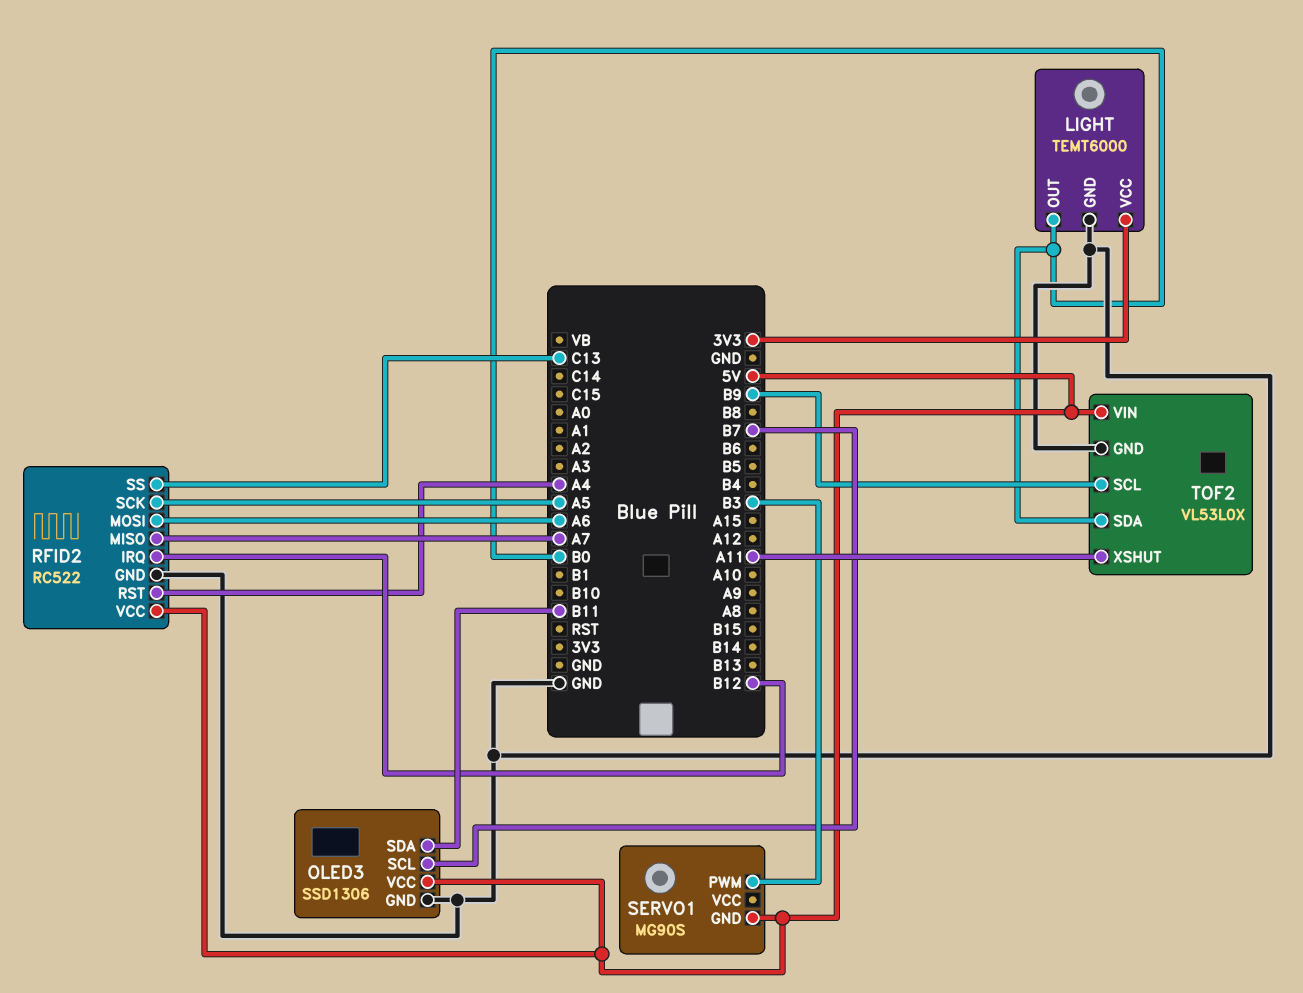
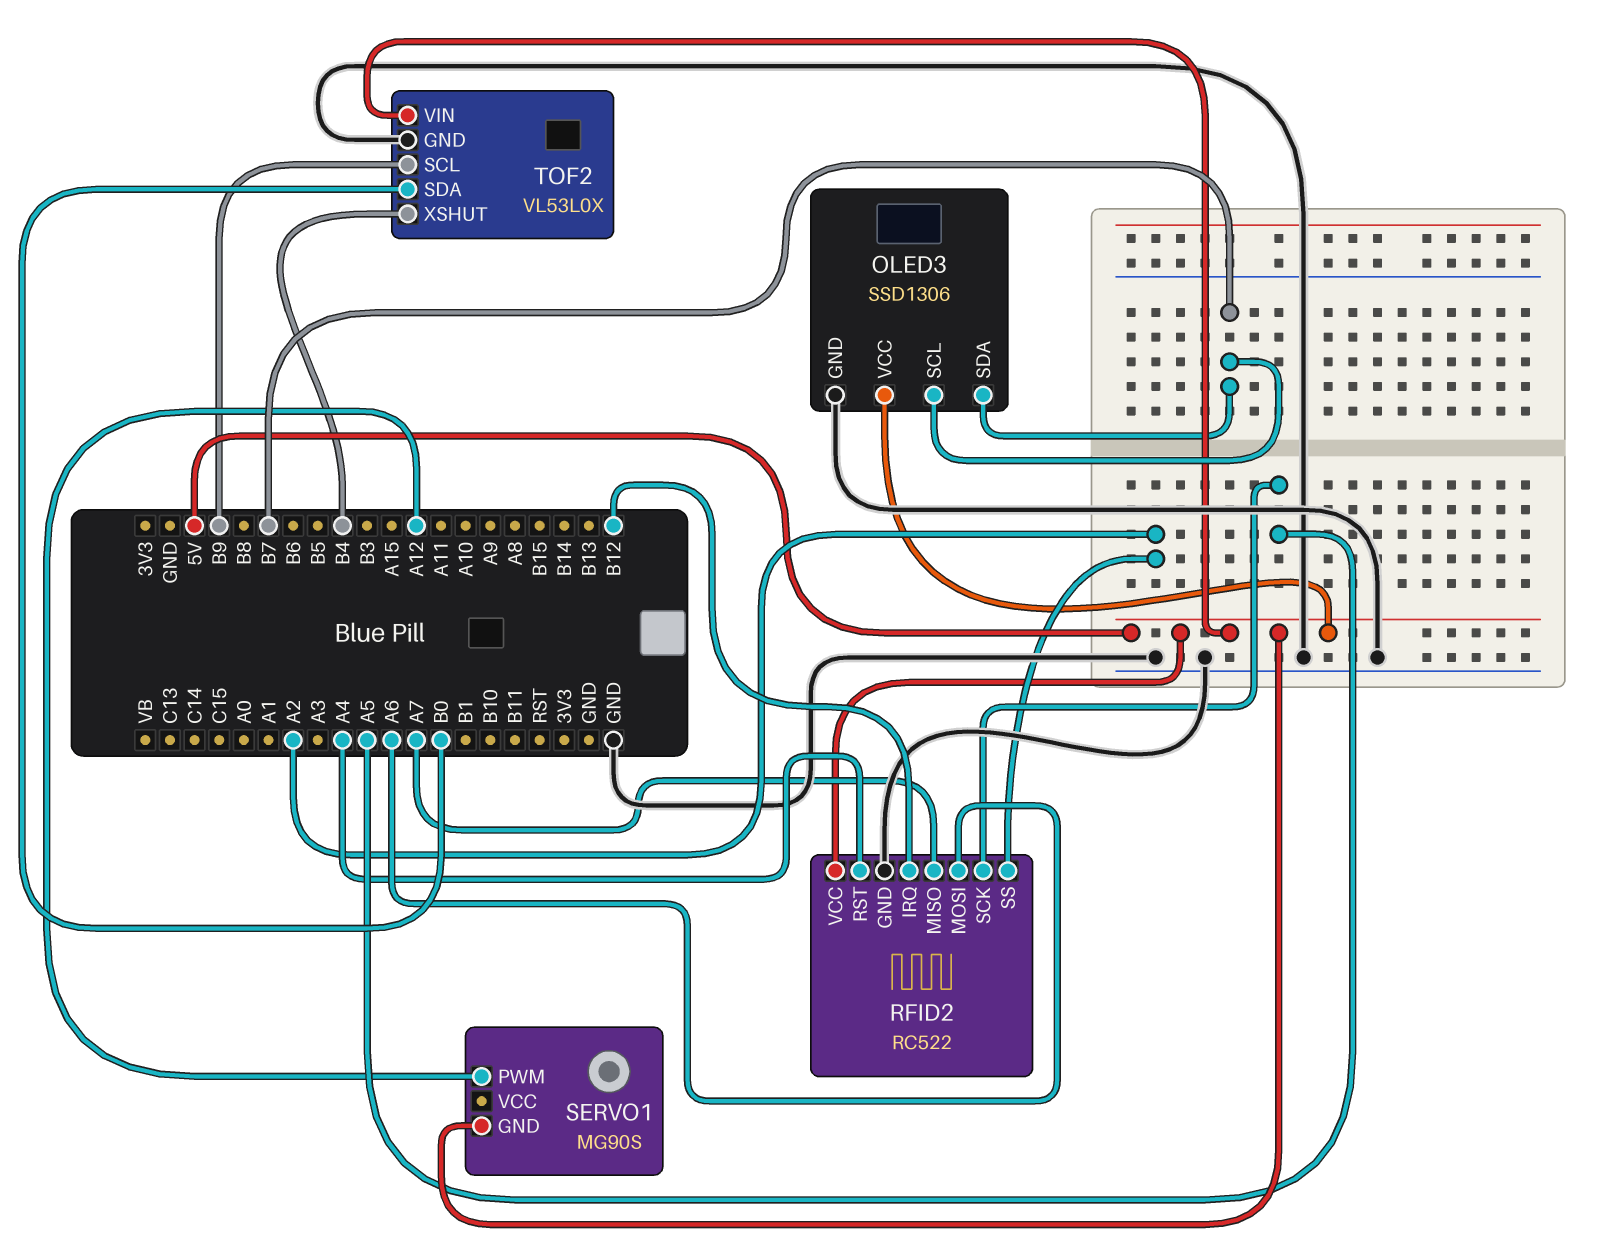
LIGHT: TEMT6000 -> none
LIGHT pin GND: GND -> none
LIGHT pin OUT: B0 -> none
LIGHT pin VCC: 3V3 -> none
OLED3 pin SDA: B11 -> B7
RFID2 pin SS: C13 -> A2
SERVO1 pin PWM: B3 -> A12
TOF2 pin XSHUT: A11 -> B4

